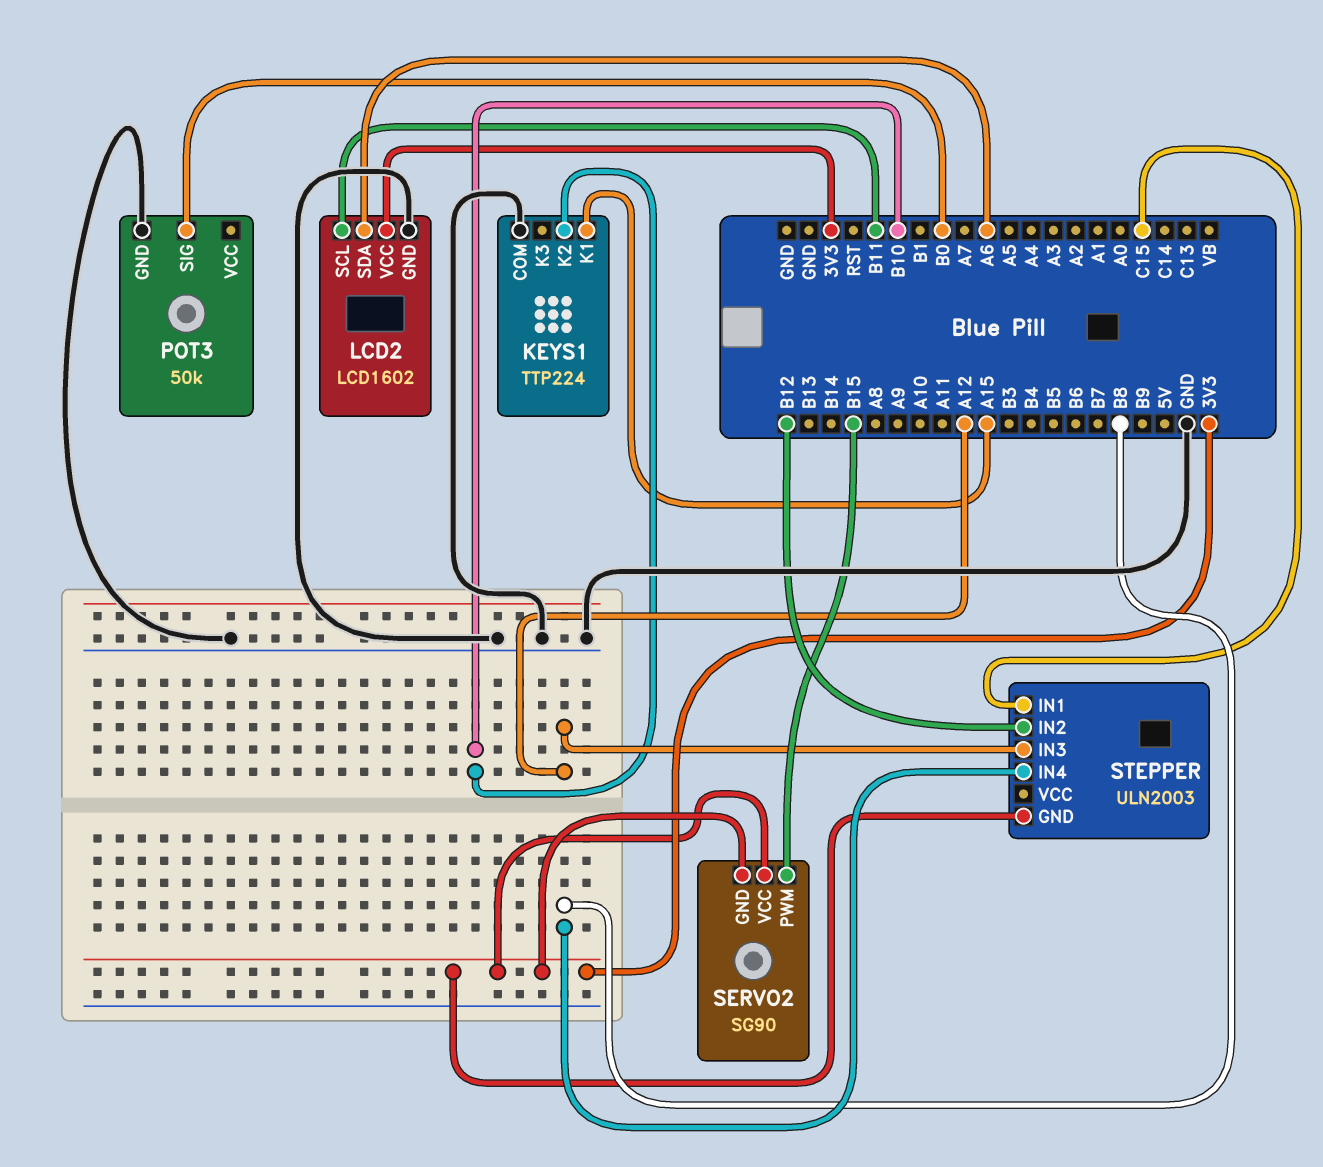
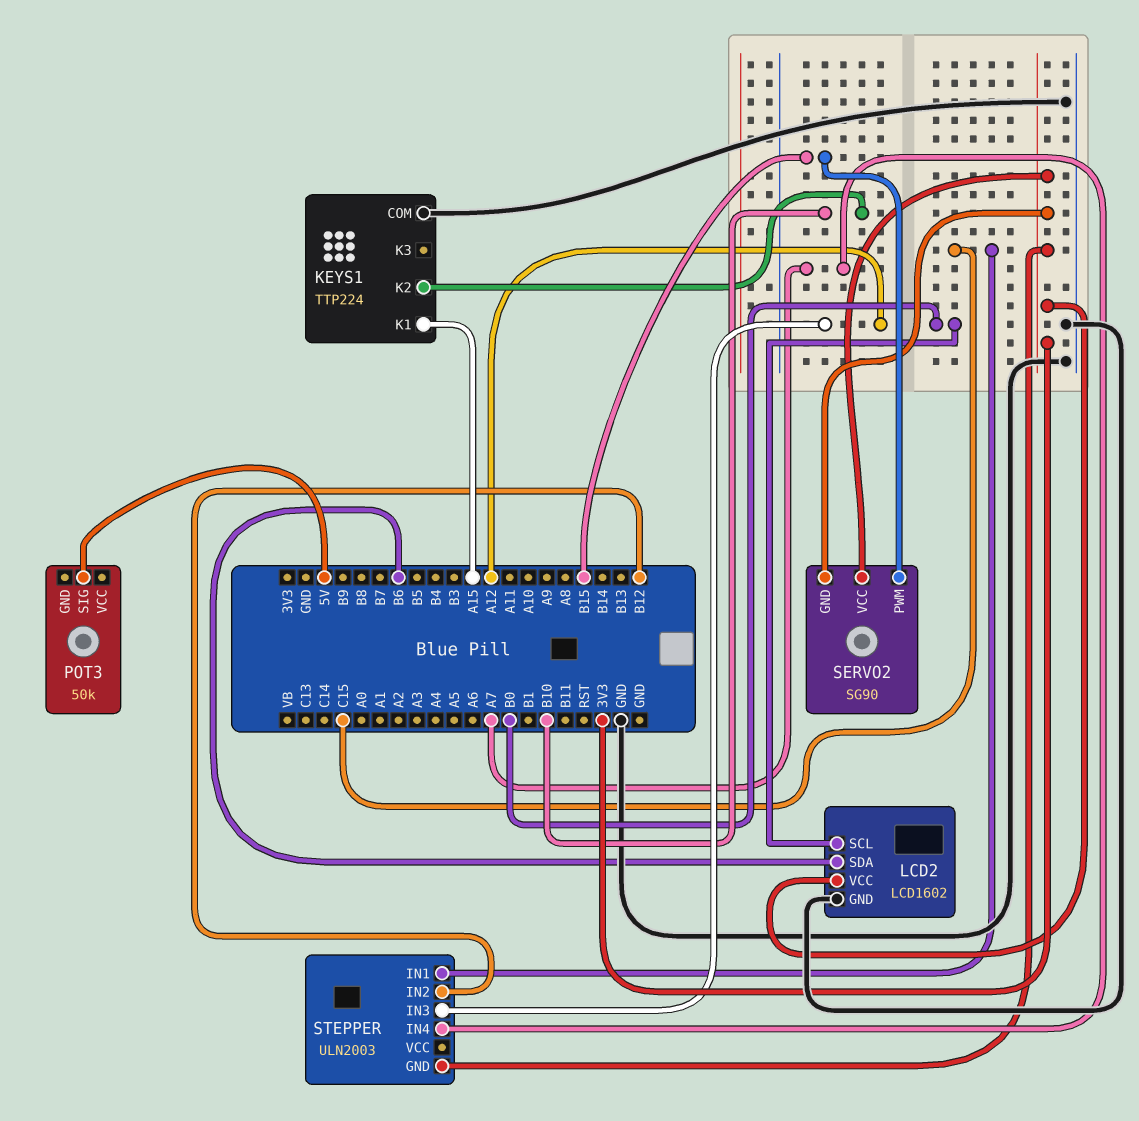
LCD2 pin SCL: B11 -> B0
LCD2 pin SDA: A6 -> B6
POT3 pin GND: GND -> none
POT3 pin SIG: B0 -> 5V
STEPPER pin IN4: B8 -> A7

